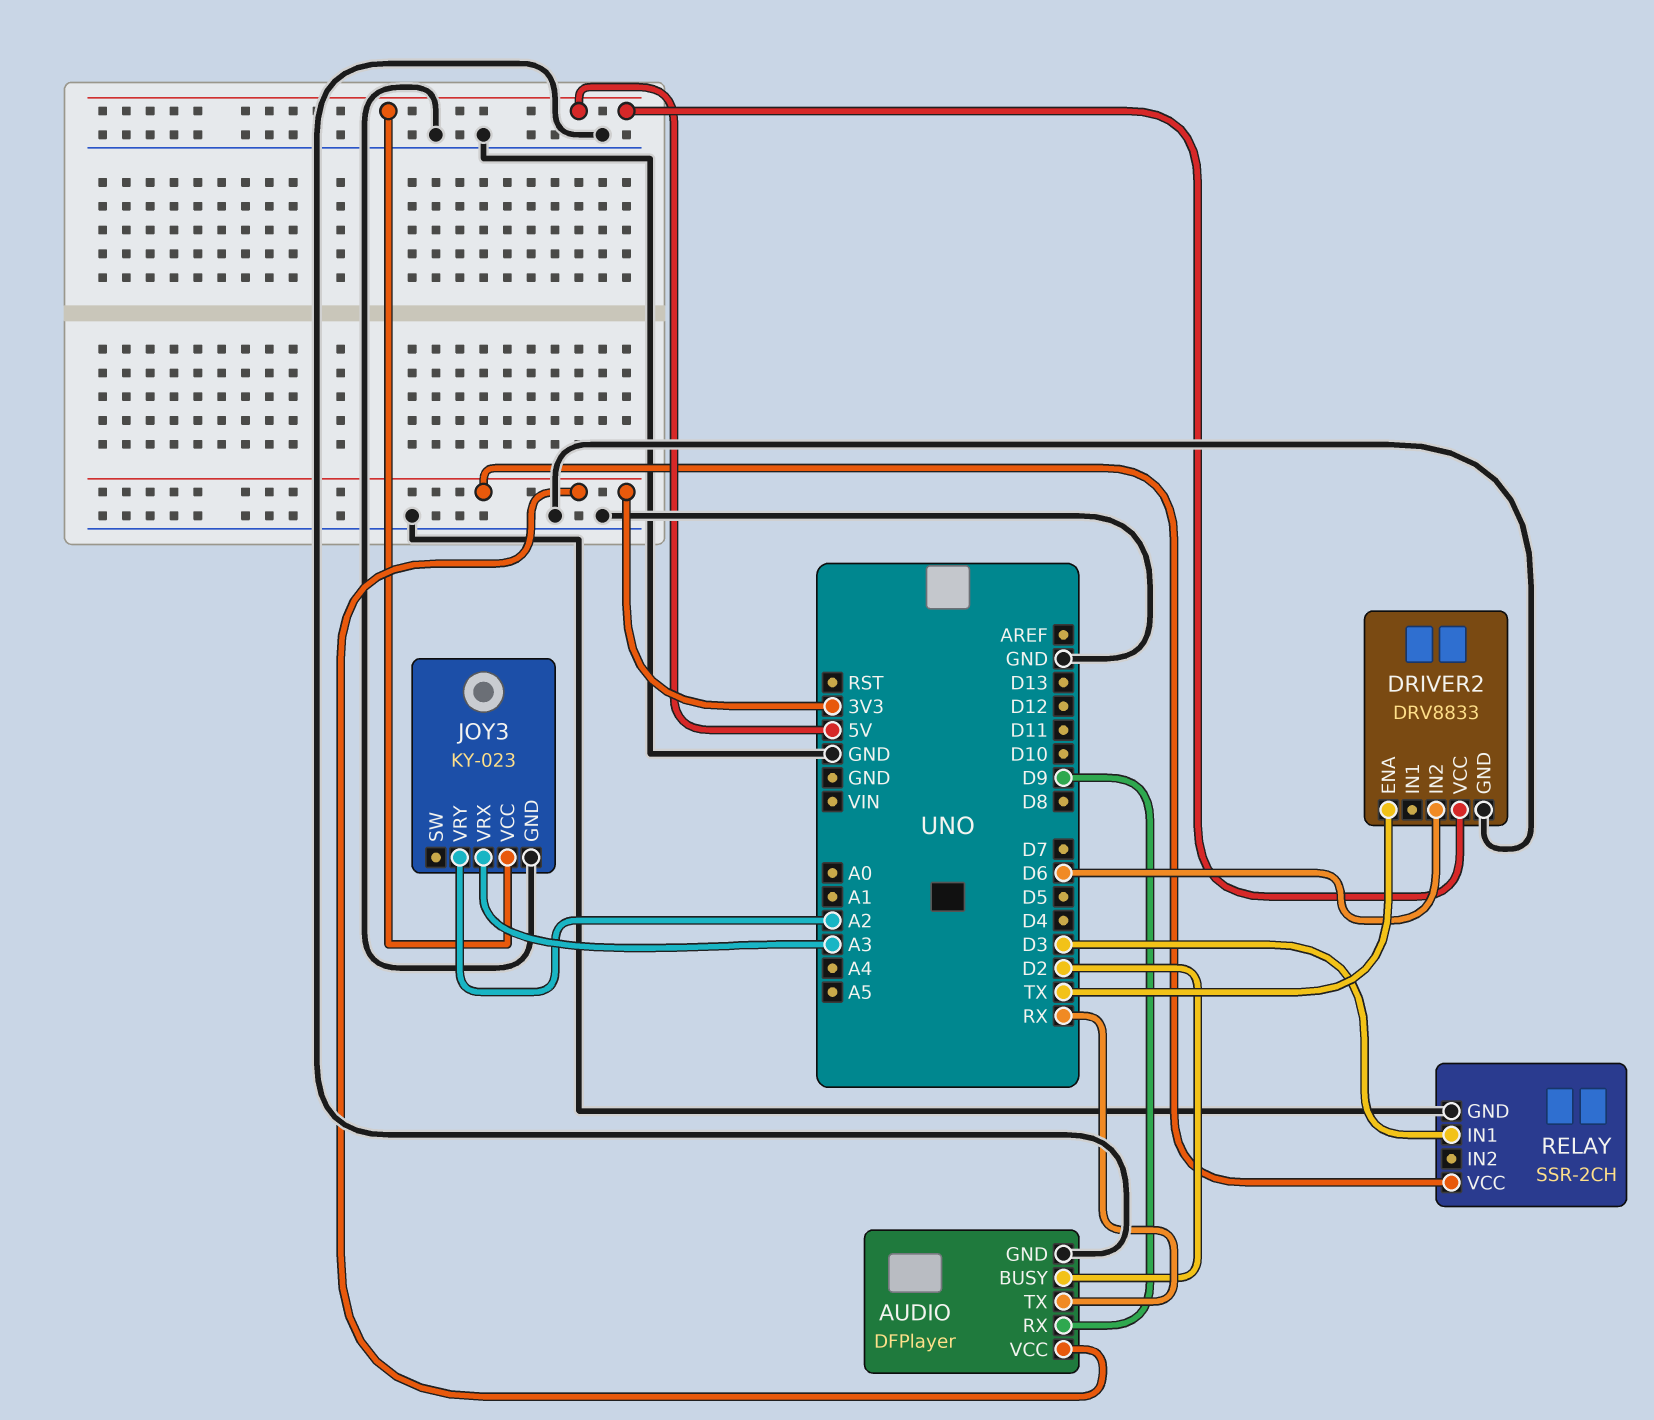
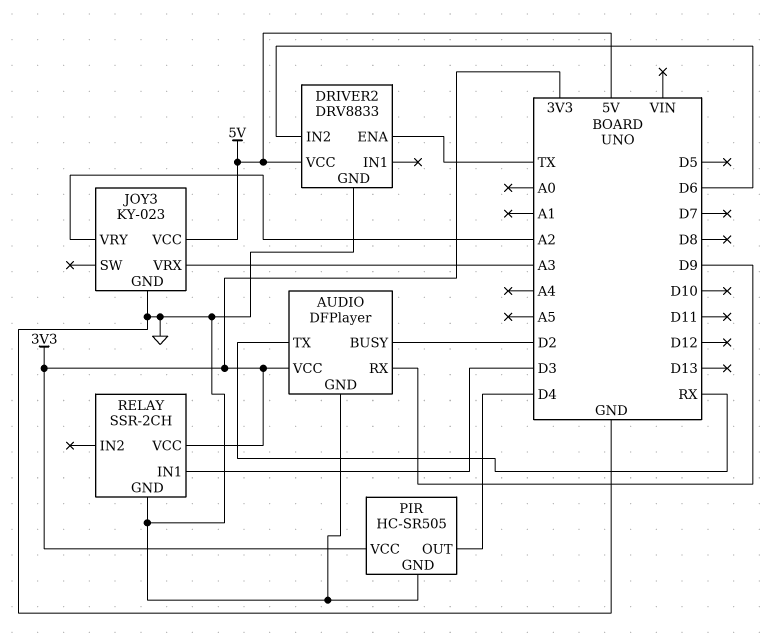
PIR: none -> HC-SR505
PIR pin GND: none -> GND
PIR pin OUT: none -> D4
PIR pin VCC: none -> 3V3

